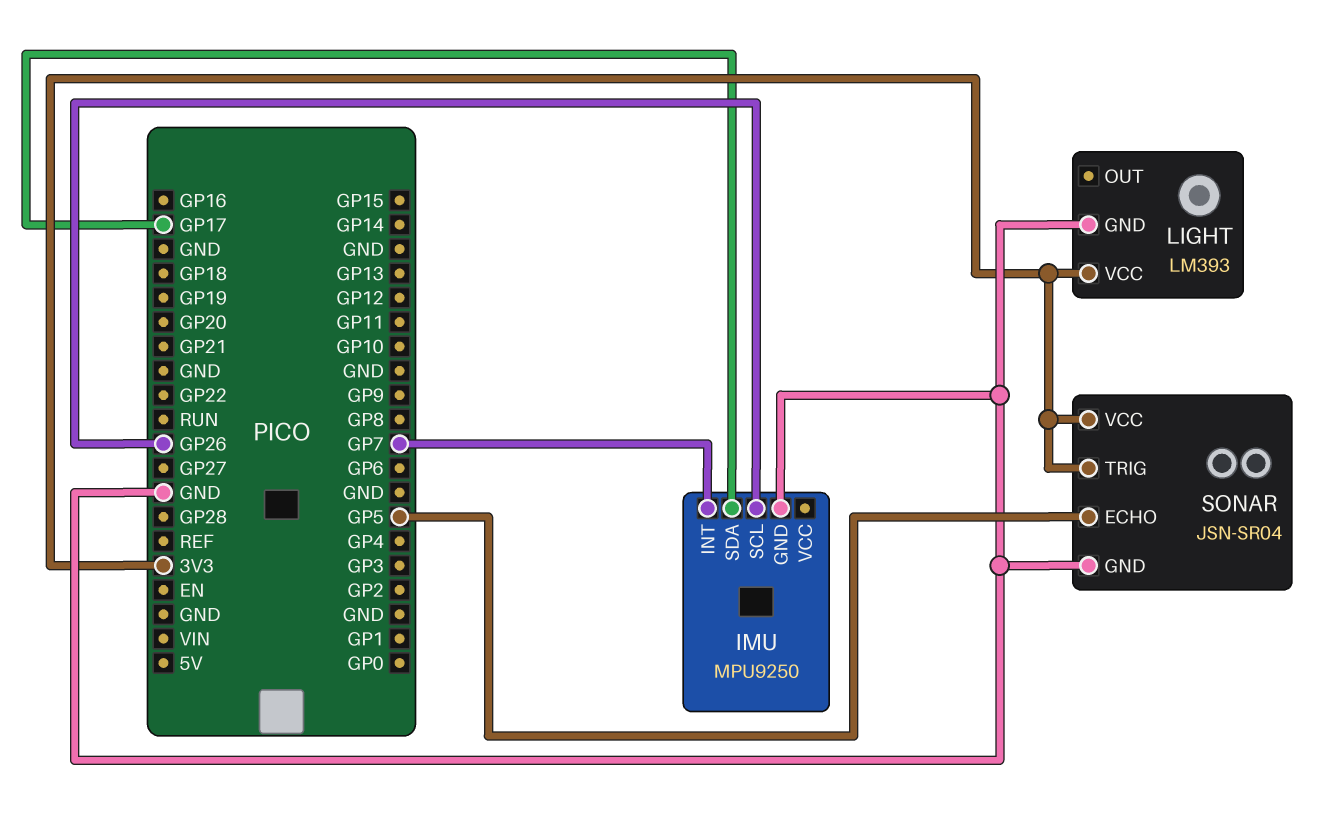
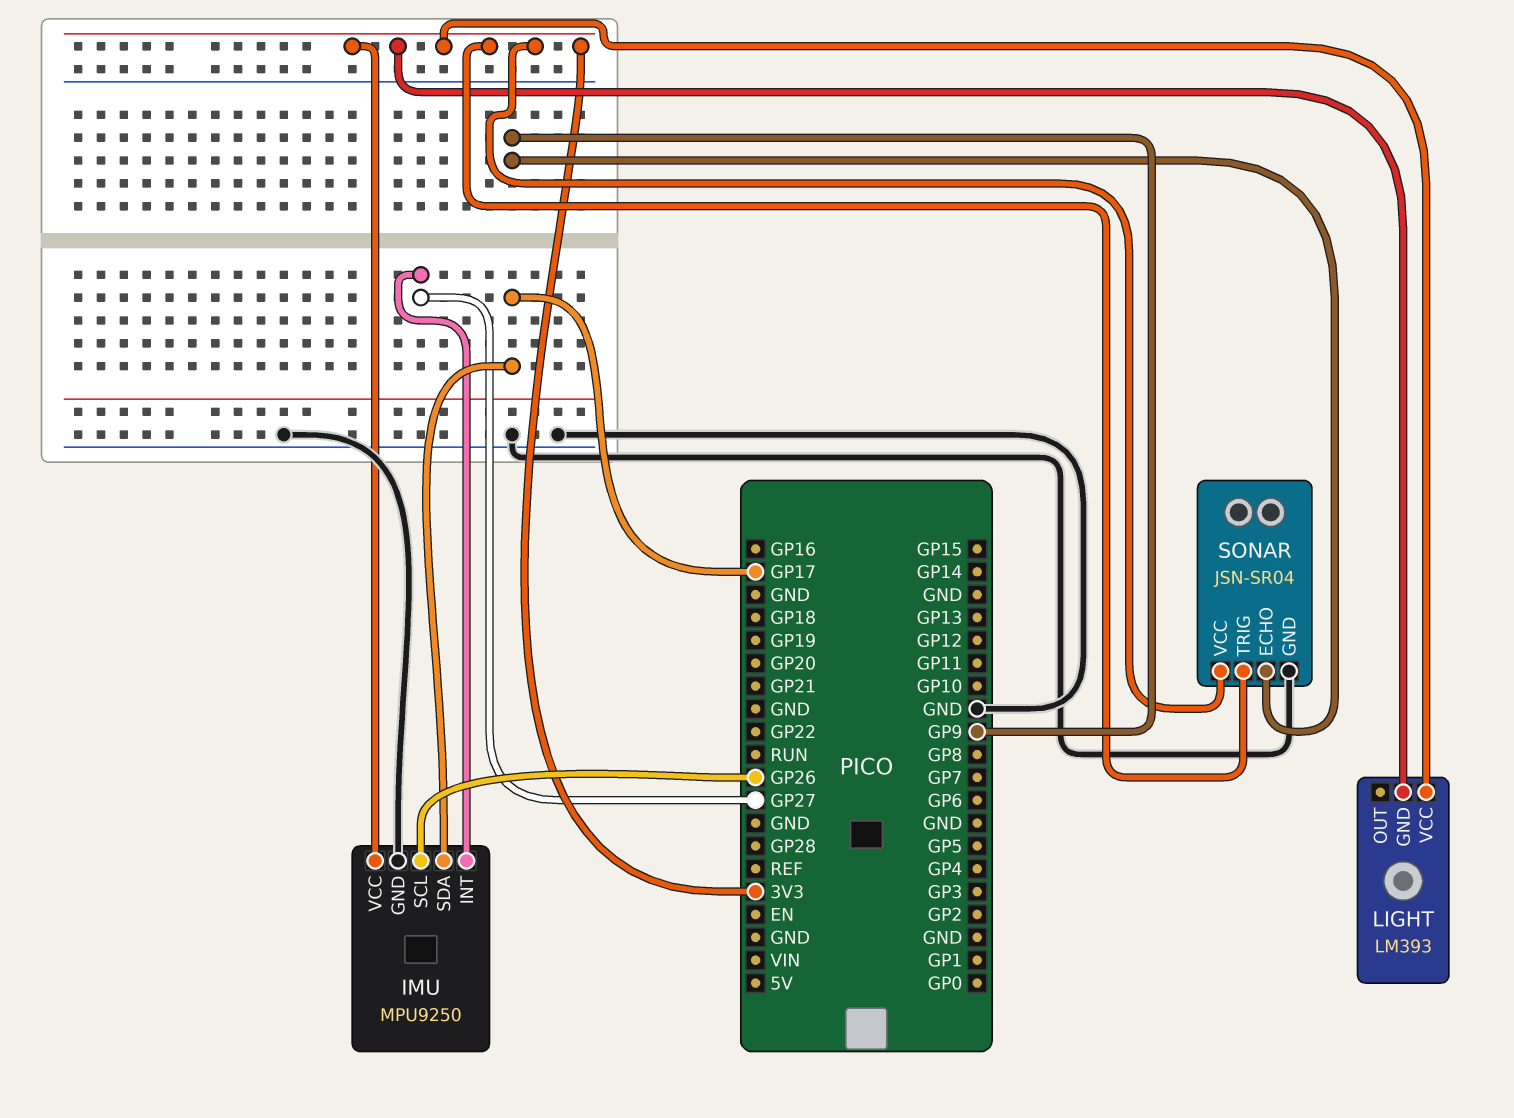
IMU pin INT: GP7 -> GP27
IMU pin VCC: none -> 3V3
LIGHT pin GND: GND -> 3V3
SONAR pin ECHO: GP5 -> GP9

